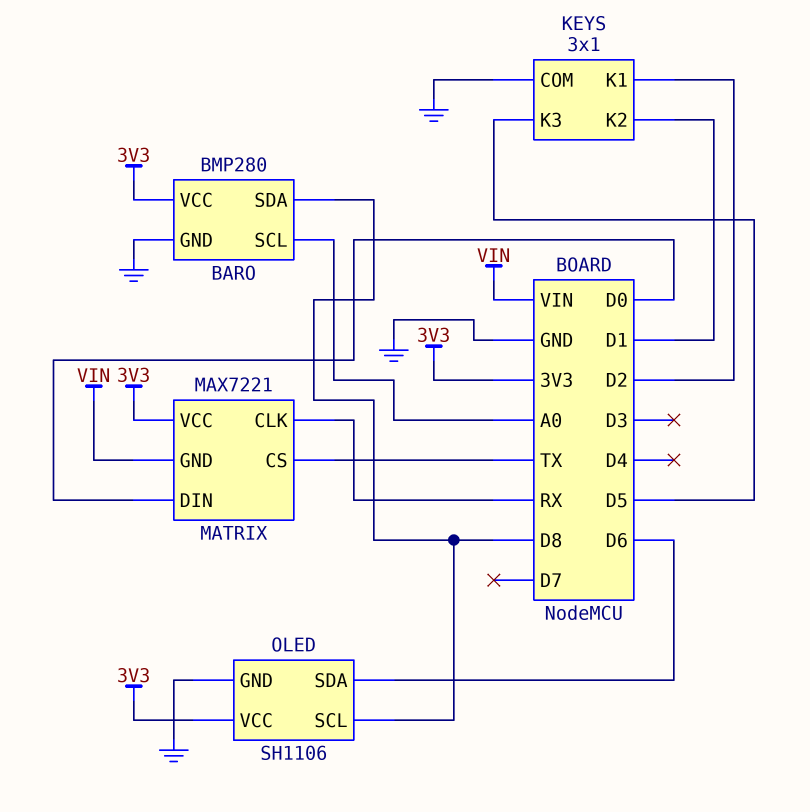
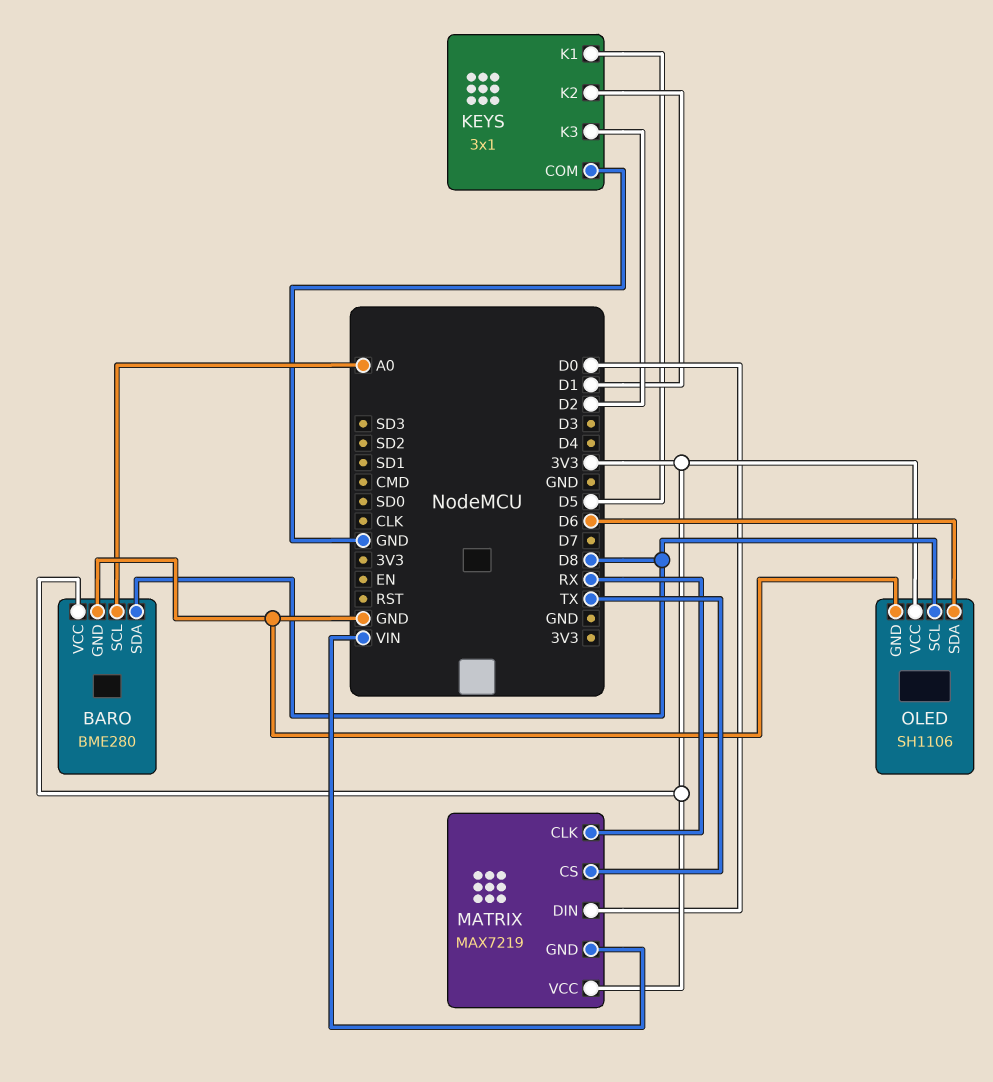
BARO: BMP280 -> BME280
KEYS pin K1: D2 -> D5
KEYS pin K3: D5 -> D2
MATRIX: MAX7221 -> MAX7219

